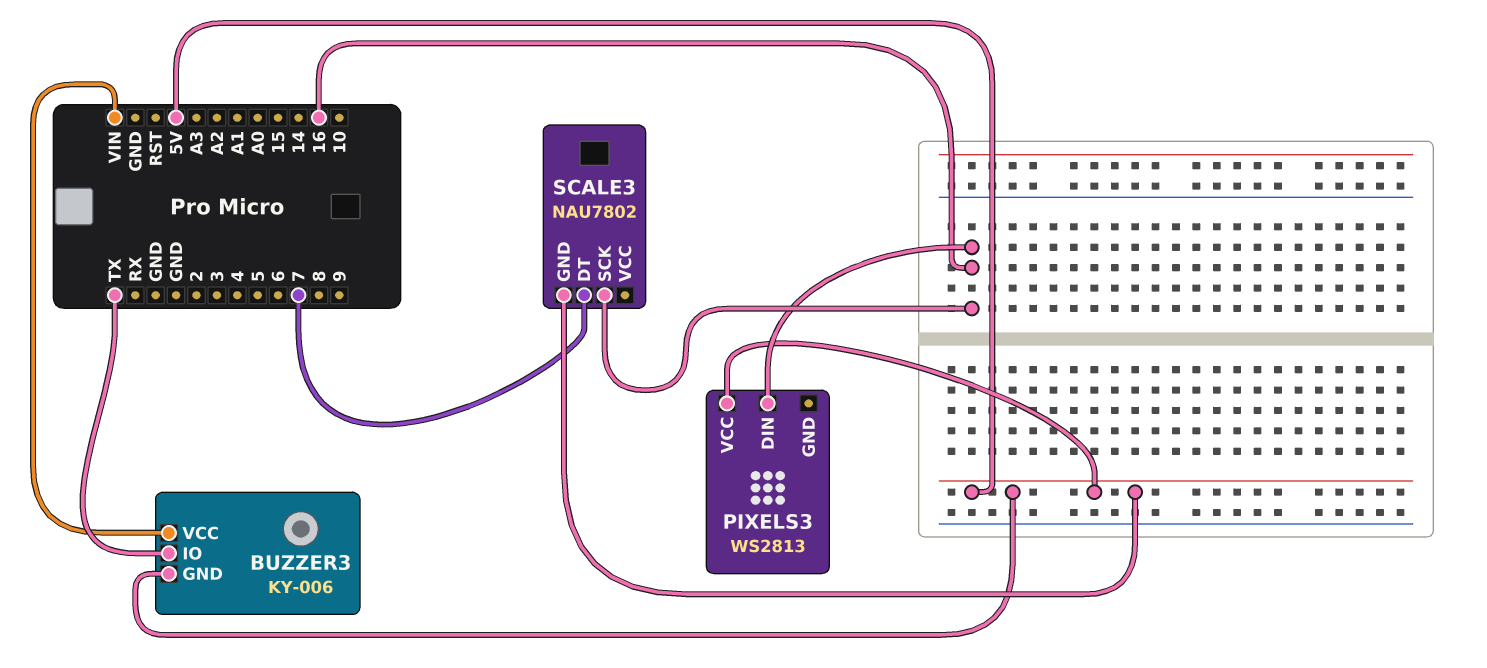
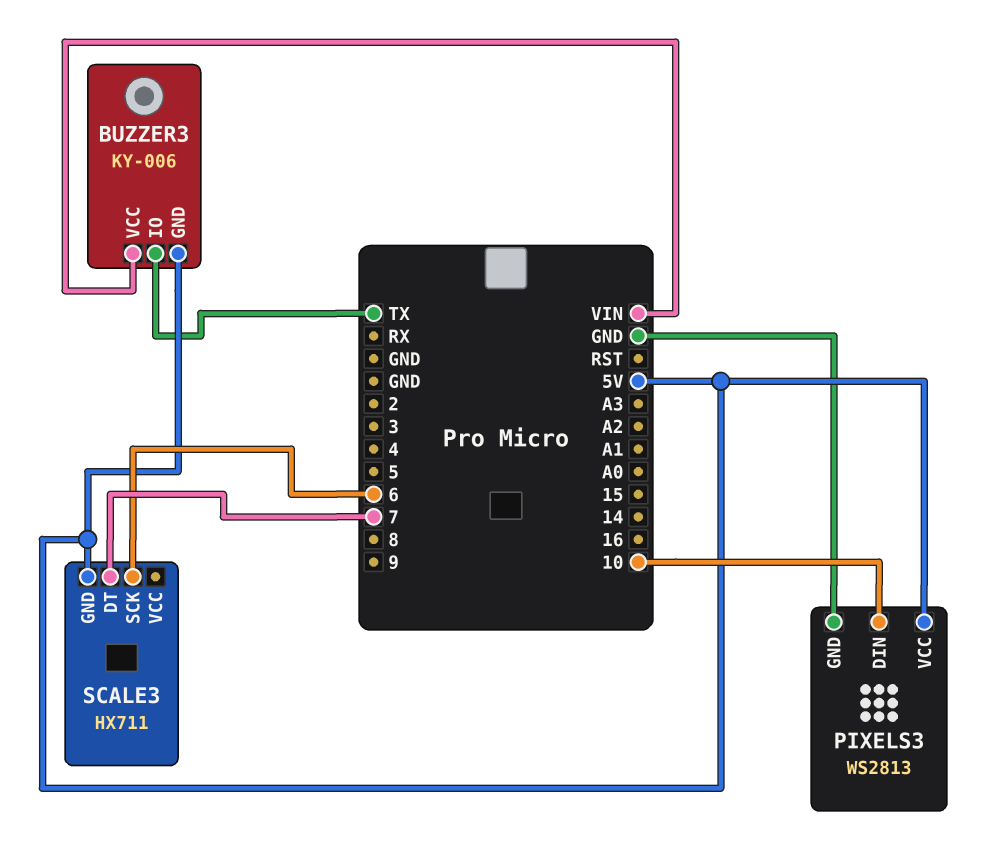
PIXELS3 pin DIN: 16 -> 10
PIXELS3 pin GND: none -> GND
SCALE3: NAU7802 -> HX711
SCALE3 pin SCK: 16 -> 6

